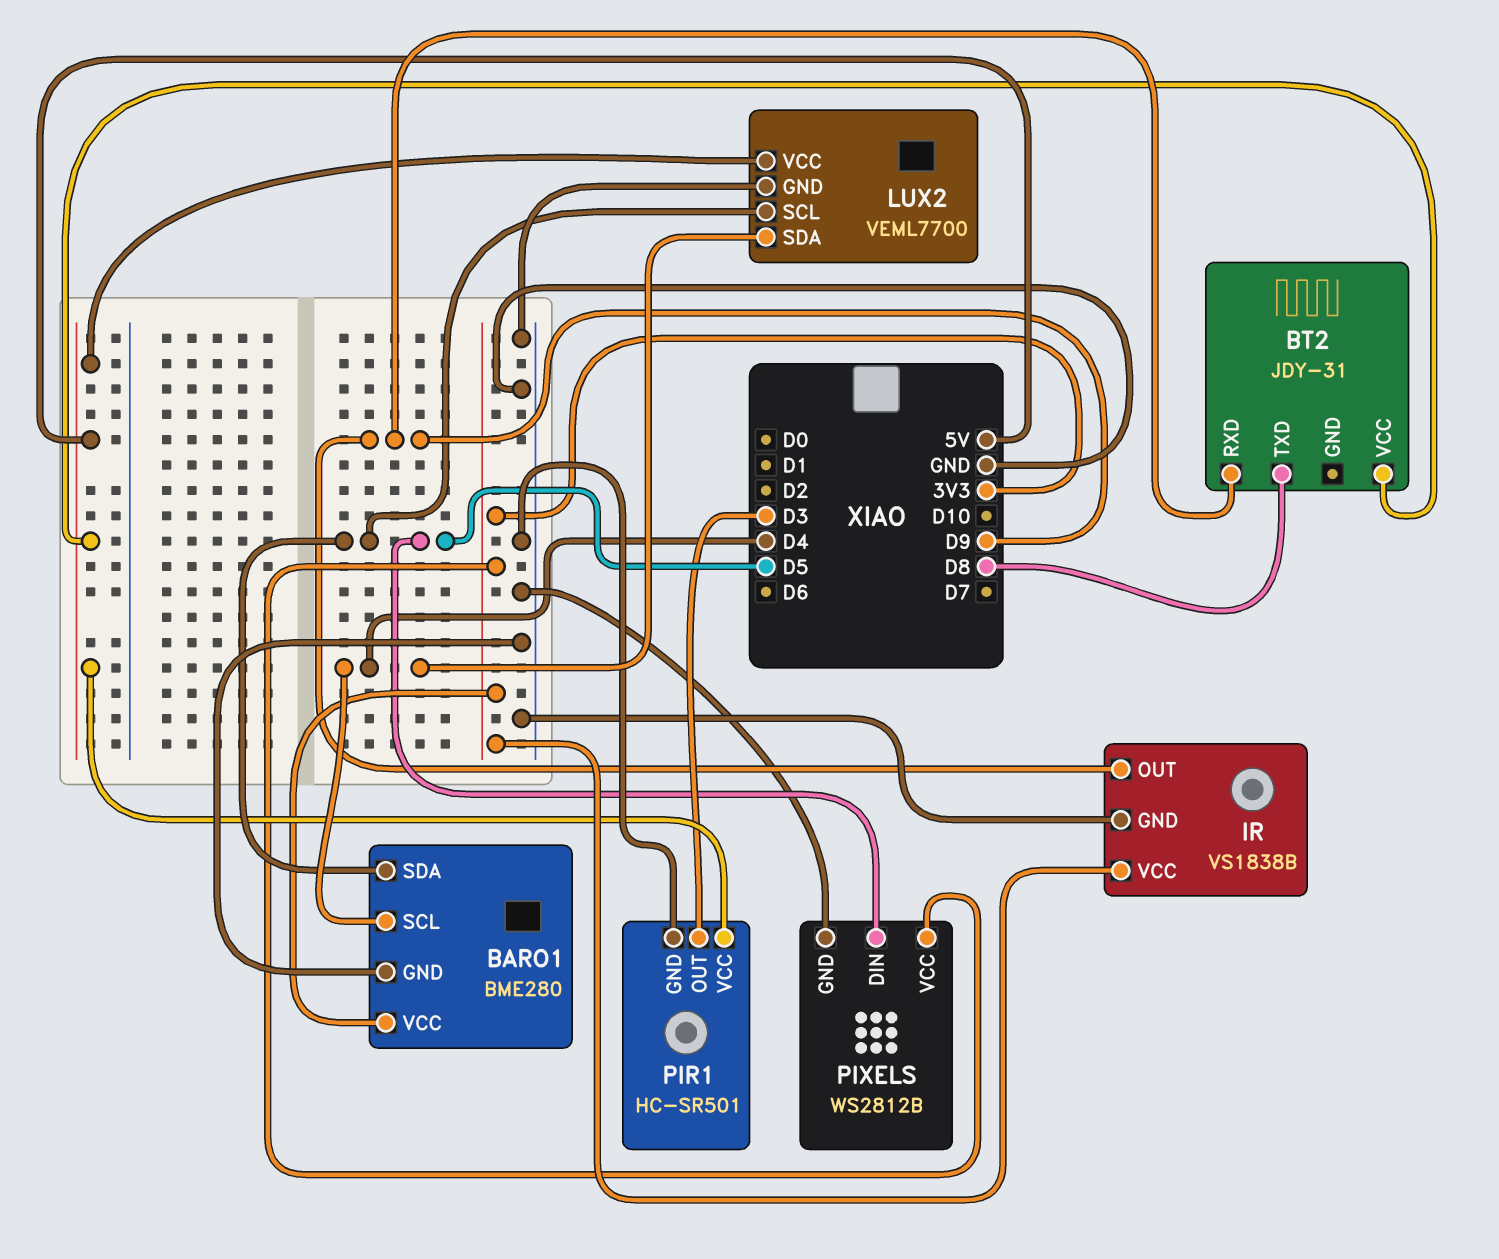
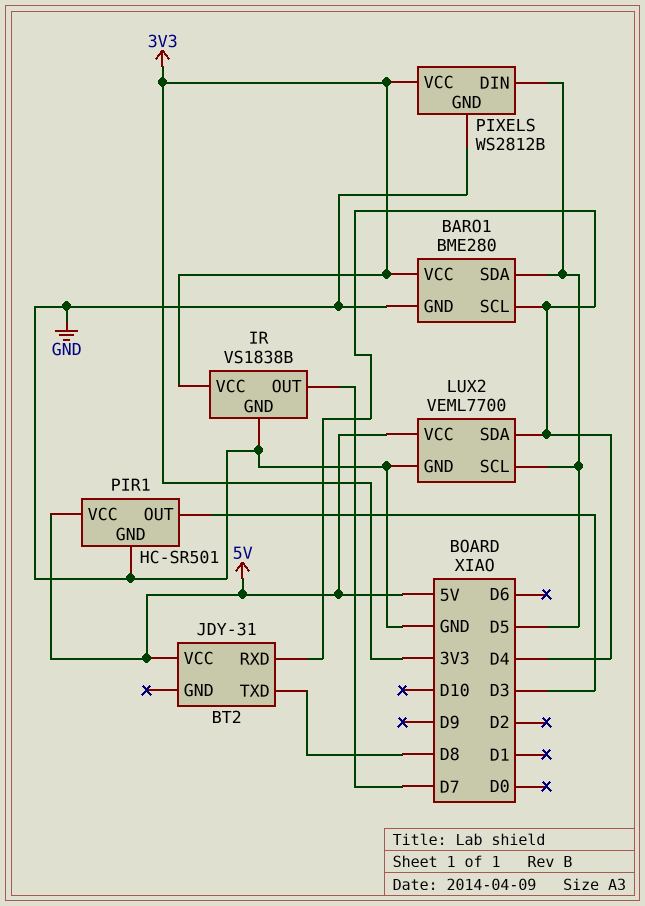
BT2 pin RXD: D9 -> D4
IR pin OUT: D9 -> D7

